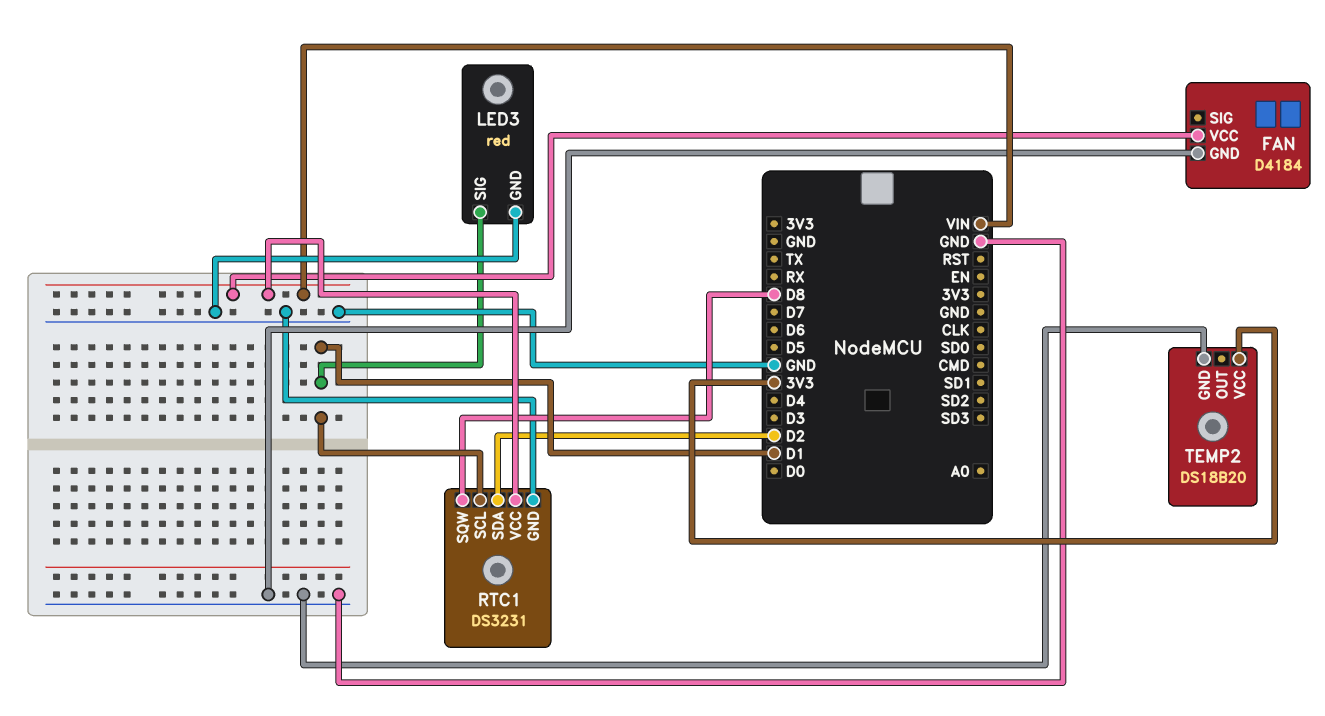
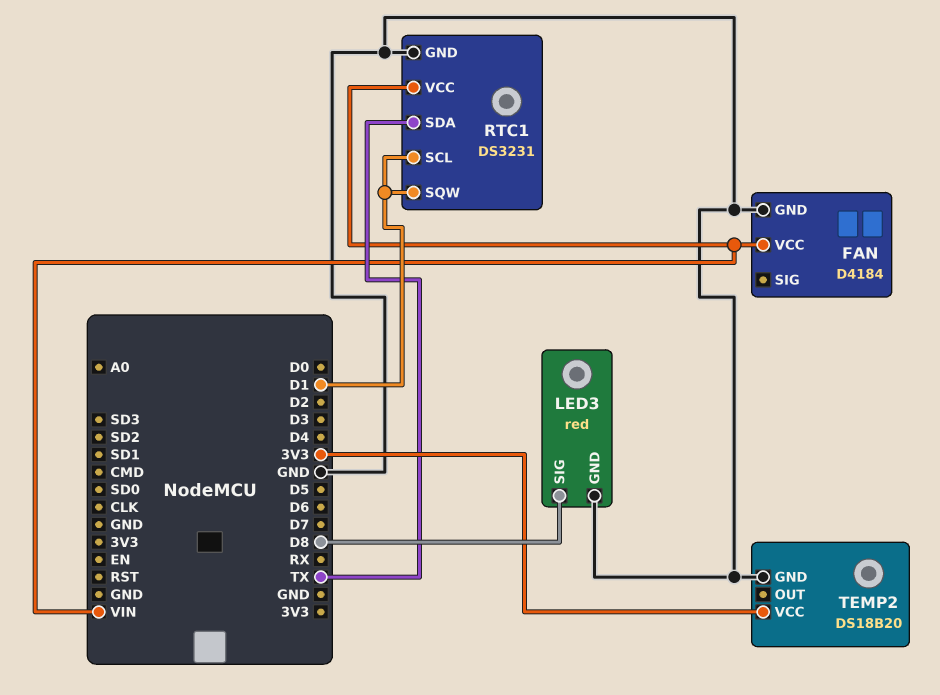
LED3 pin SIG: D1 -> D8
RTC1 pin SDA: D2 -> TX
RTC1 pin SQW: D8 -> D1

